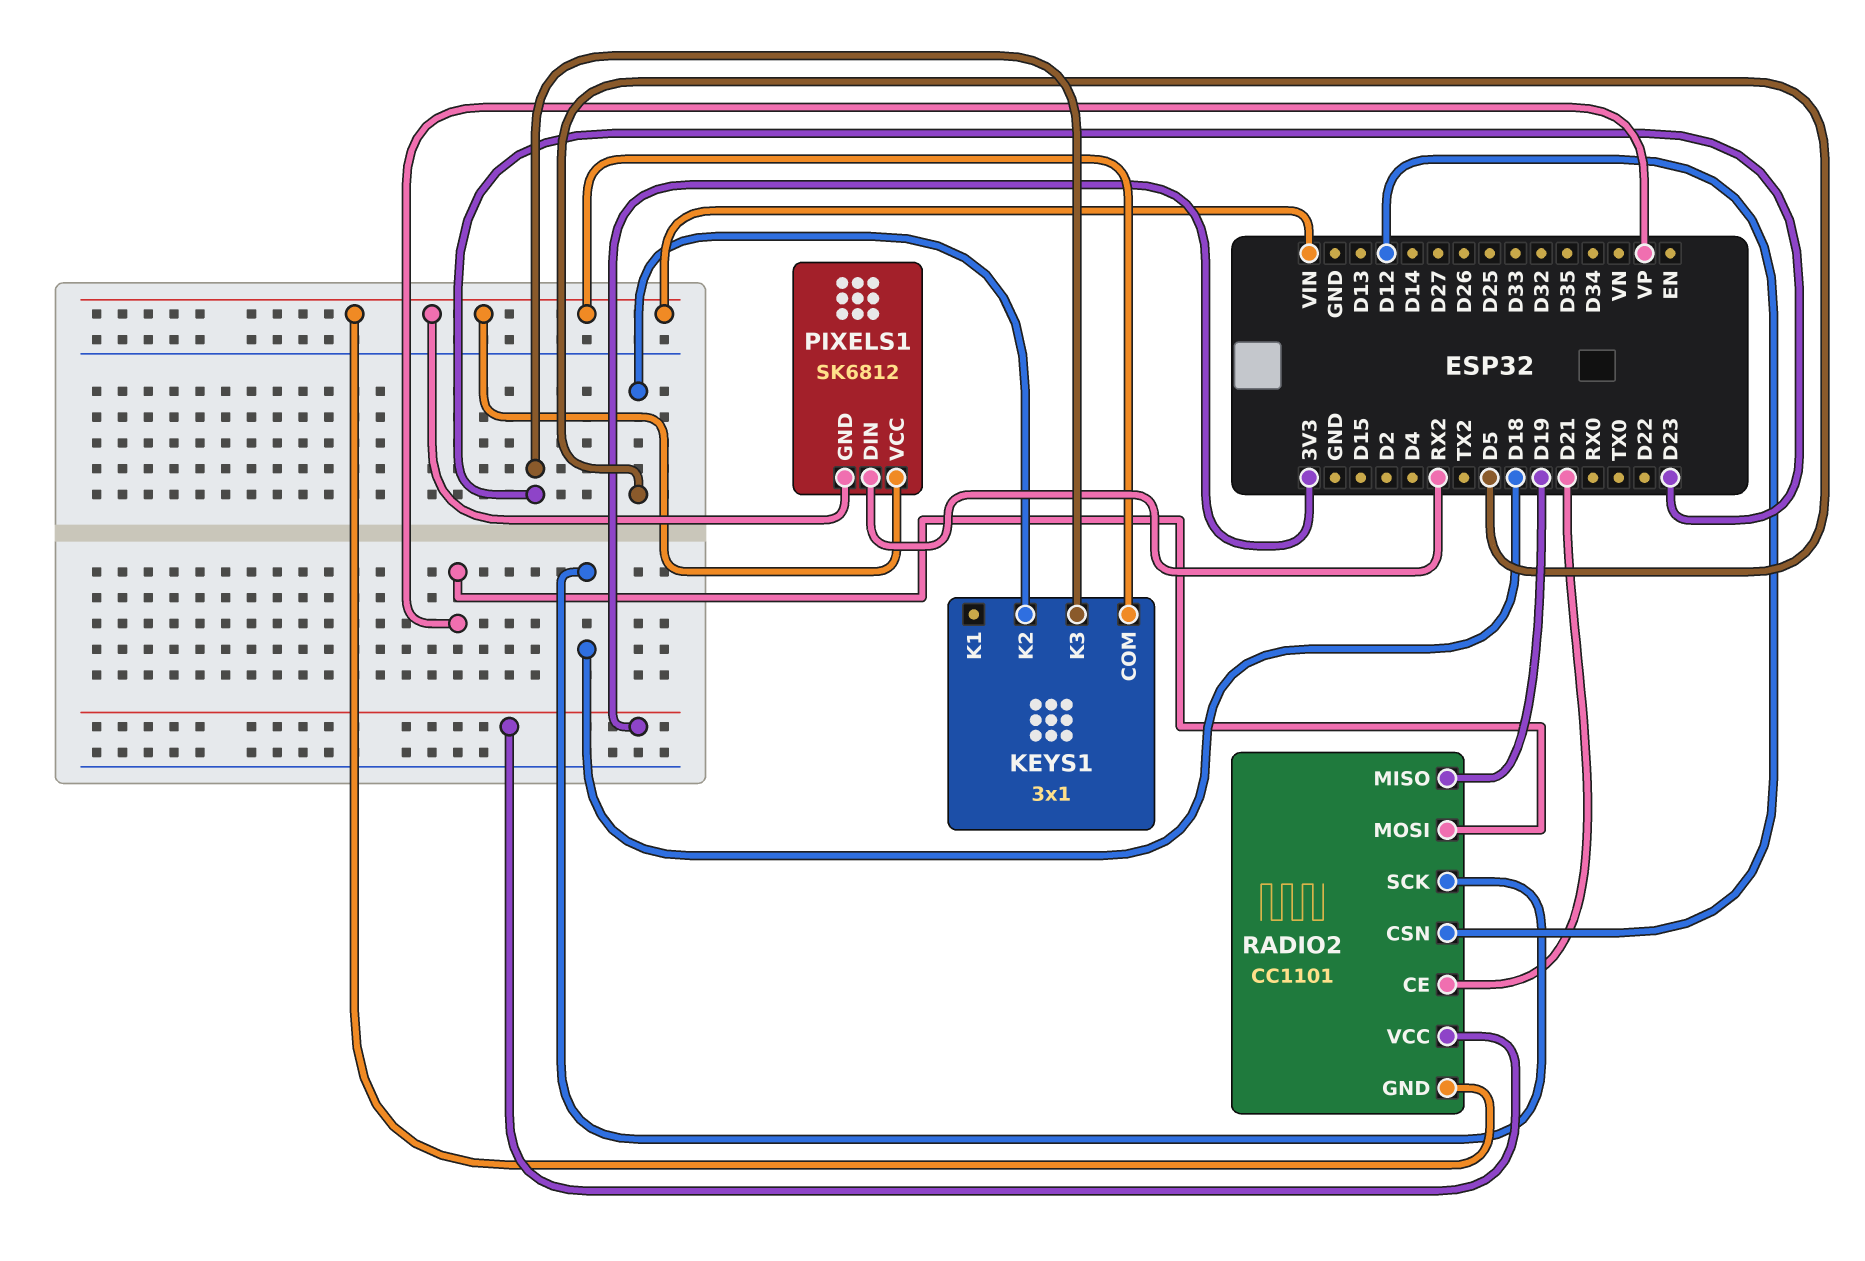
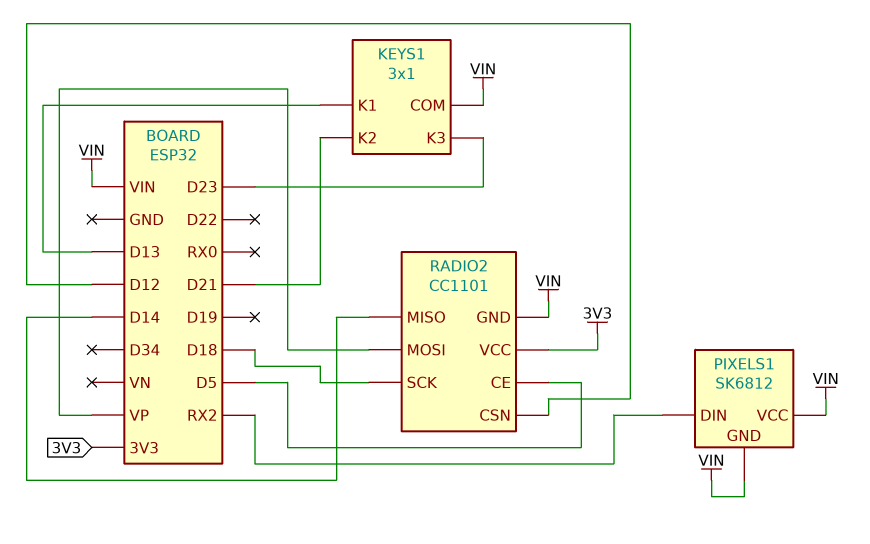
KEYS1 pin K1: none -> D13
KEYS1 pin K2: D5 -> D21
RADIO2 pin CE: D21 -> D5
RADIO2 pin MISO: D19 -> D14

